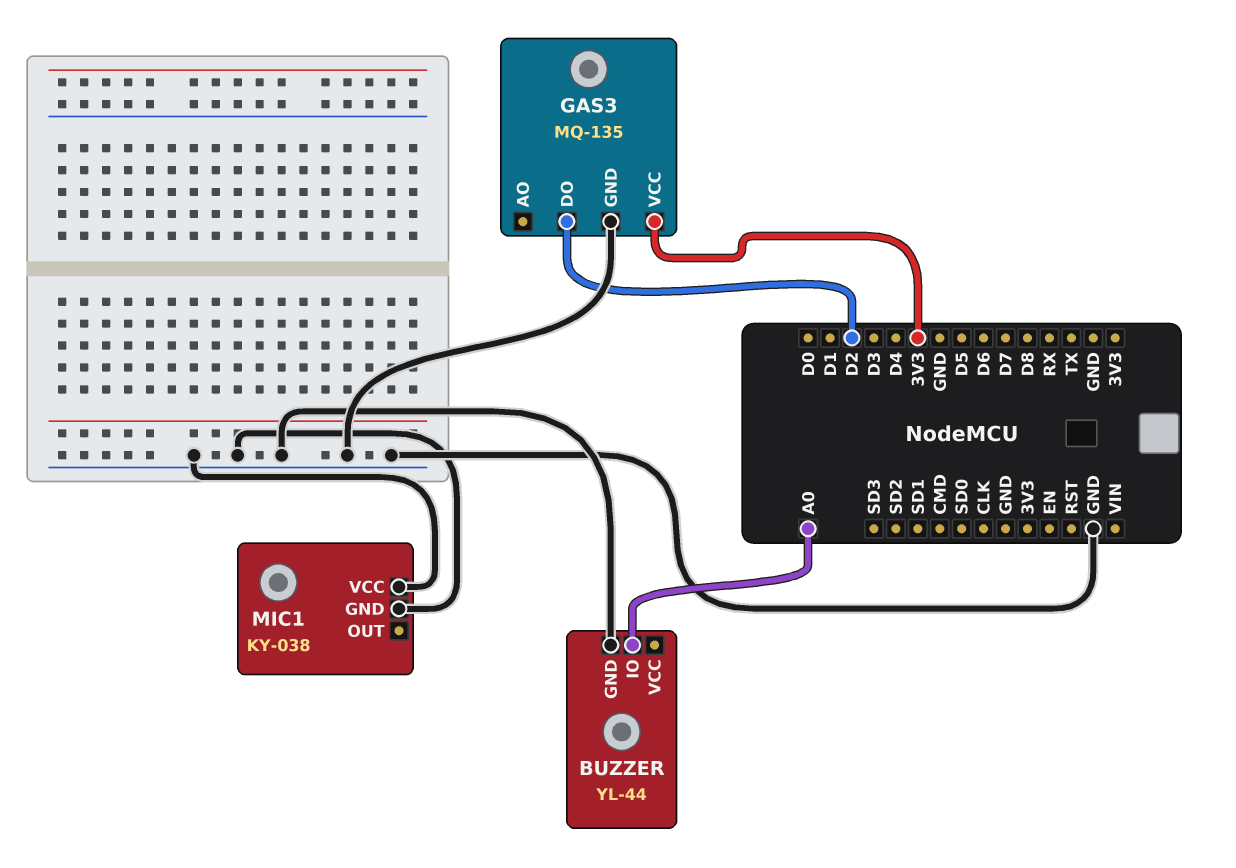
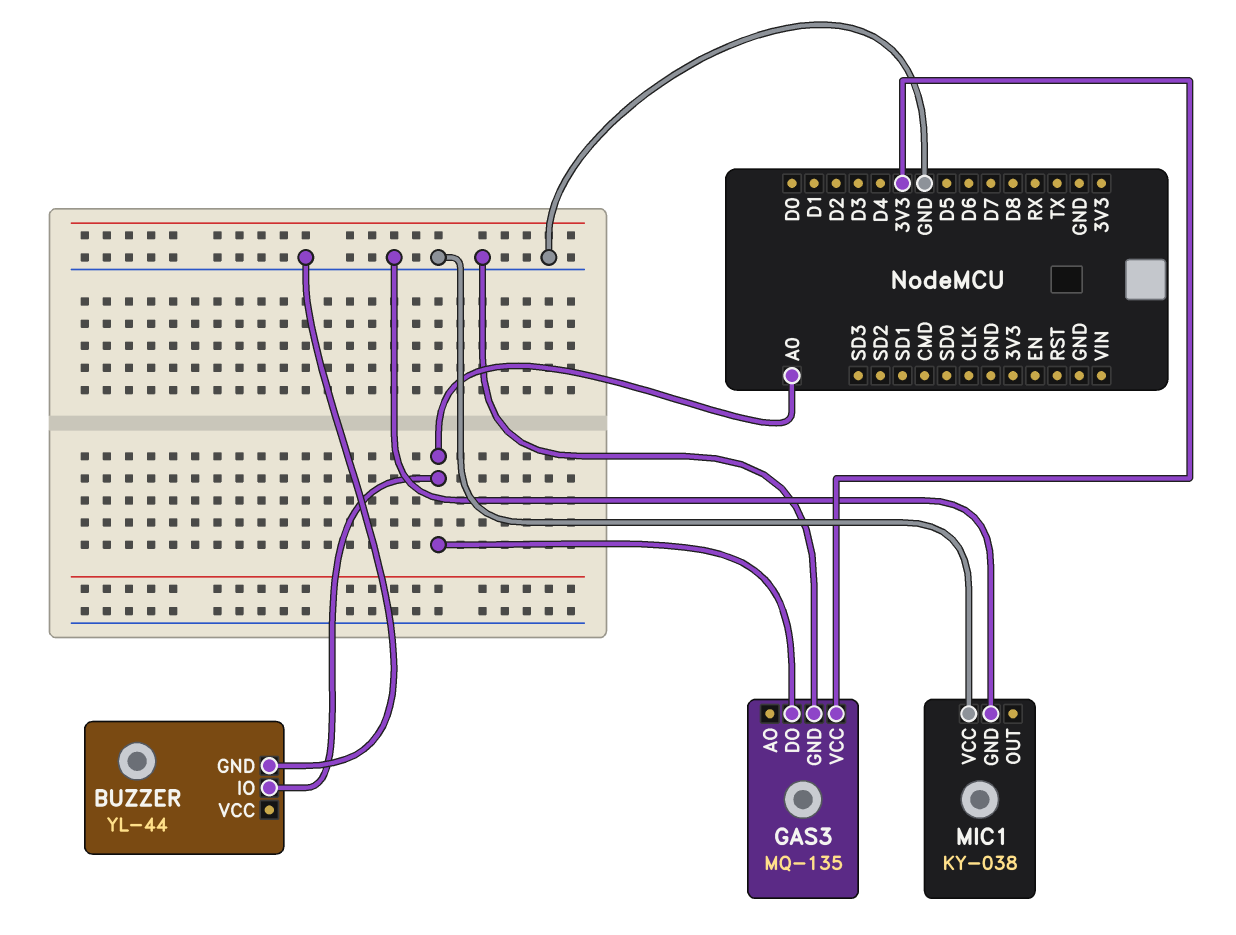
GAS3 pin DO: D2 -> A0

